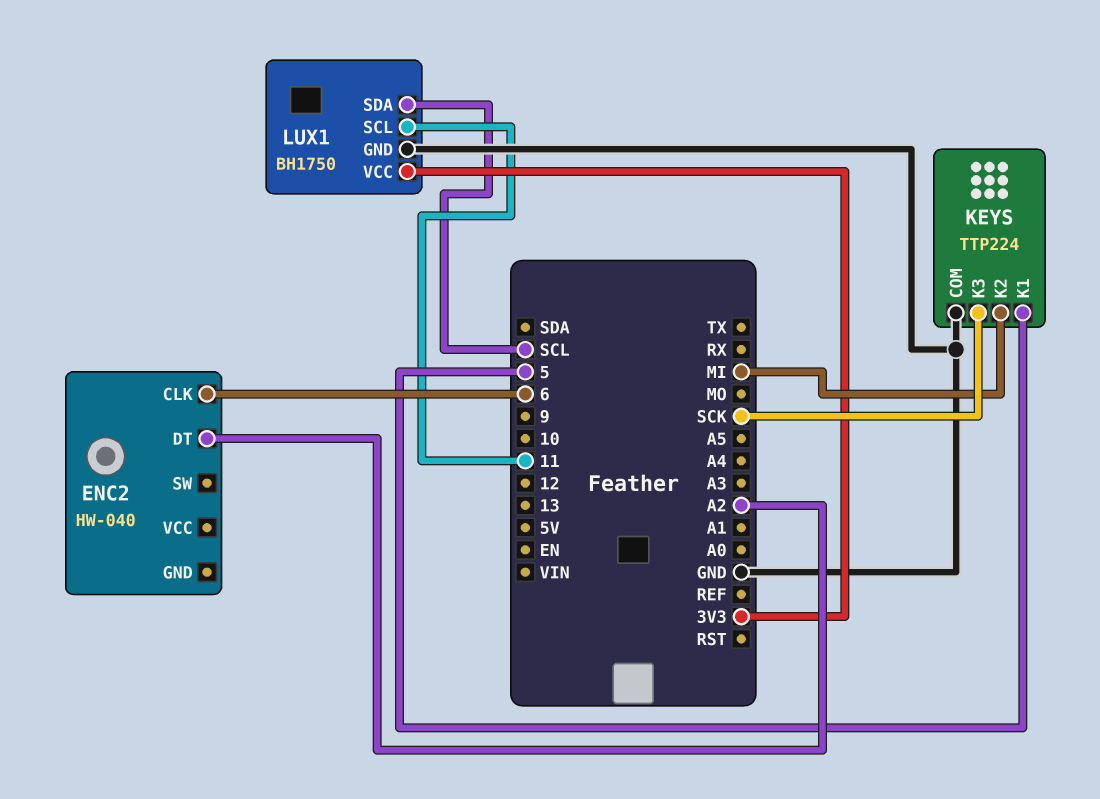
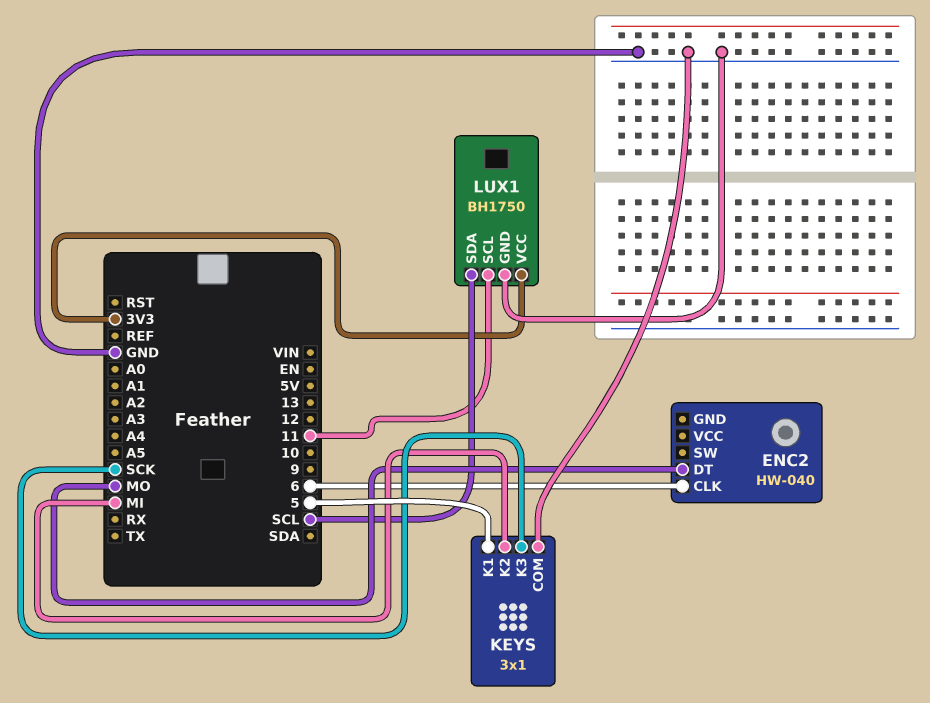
ENC2 pin DT: A2 -> MO
KEYS: TTP224 -> 3x1

